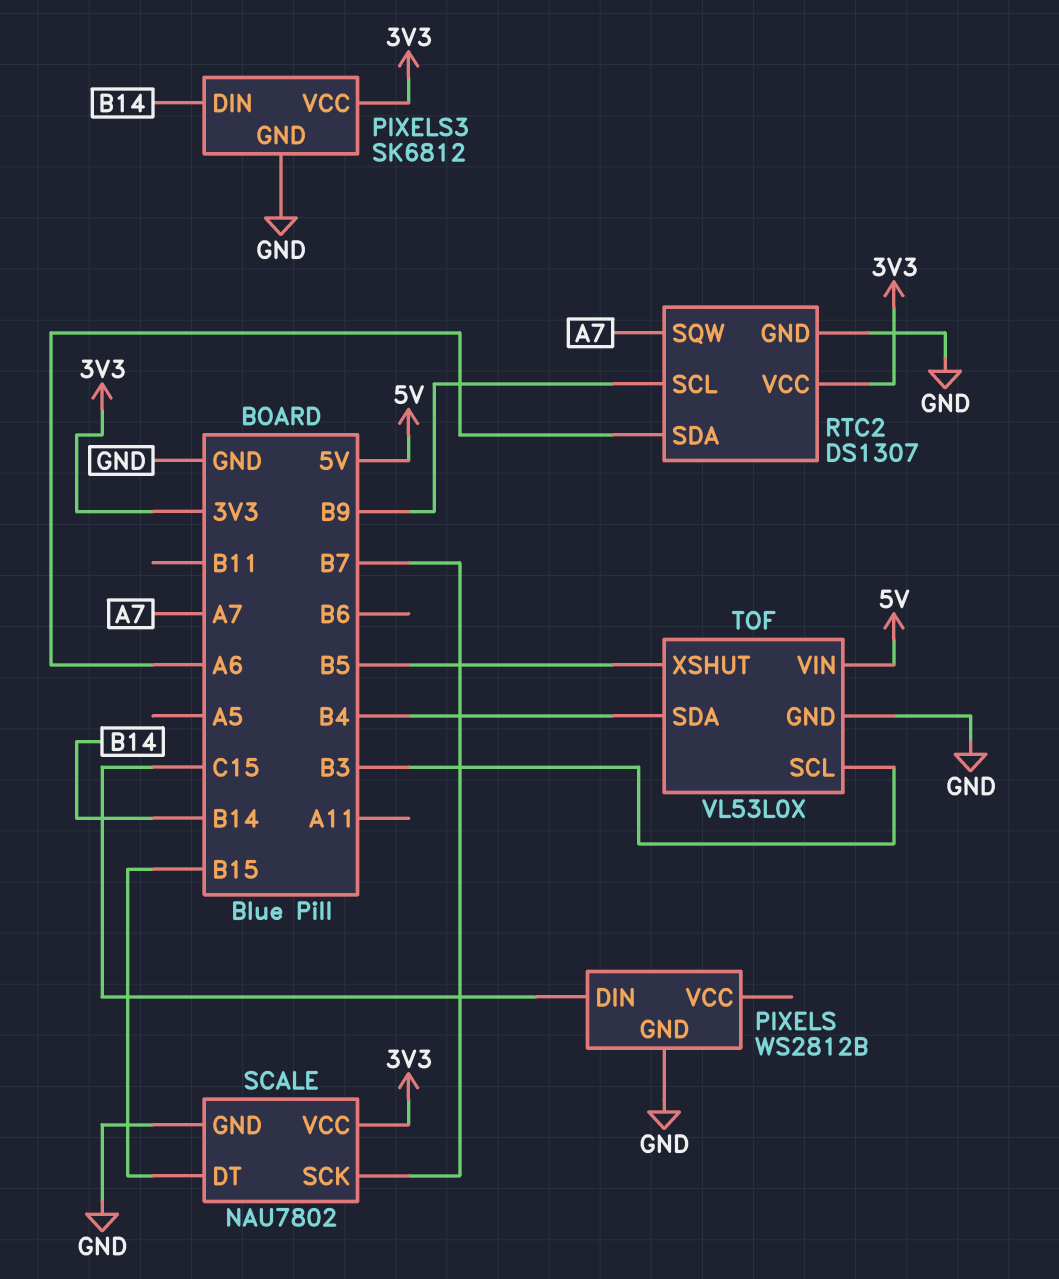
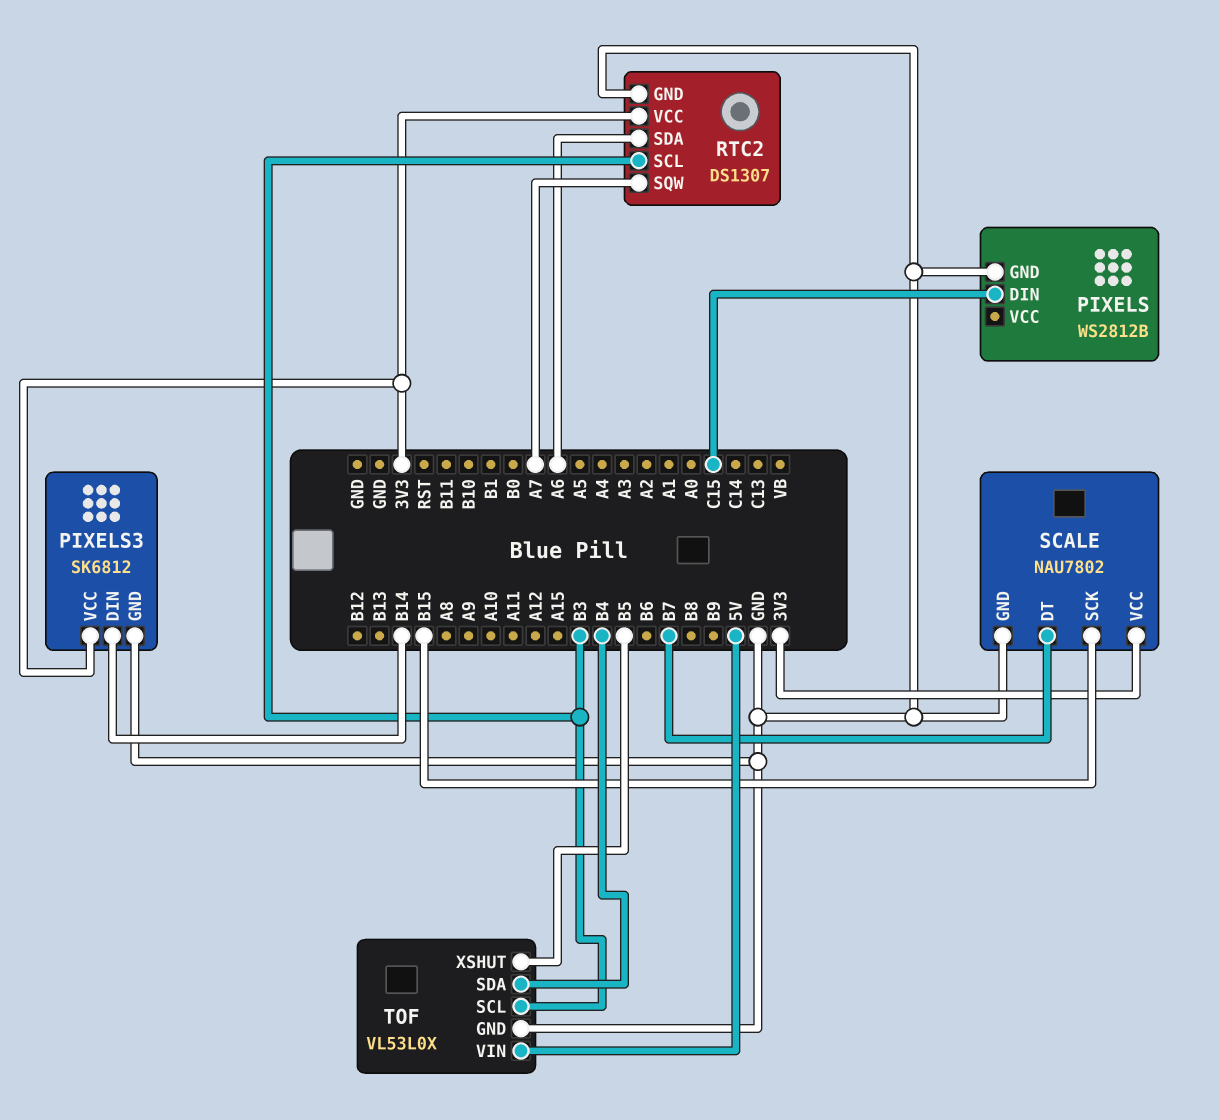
RTC2 pin SCL: B9 -> B3
SCALE pin DT: B15 -> B7
SCALE pin SCK: B7 -> B15

